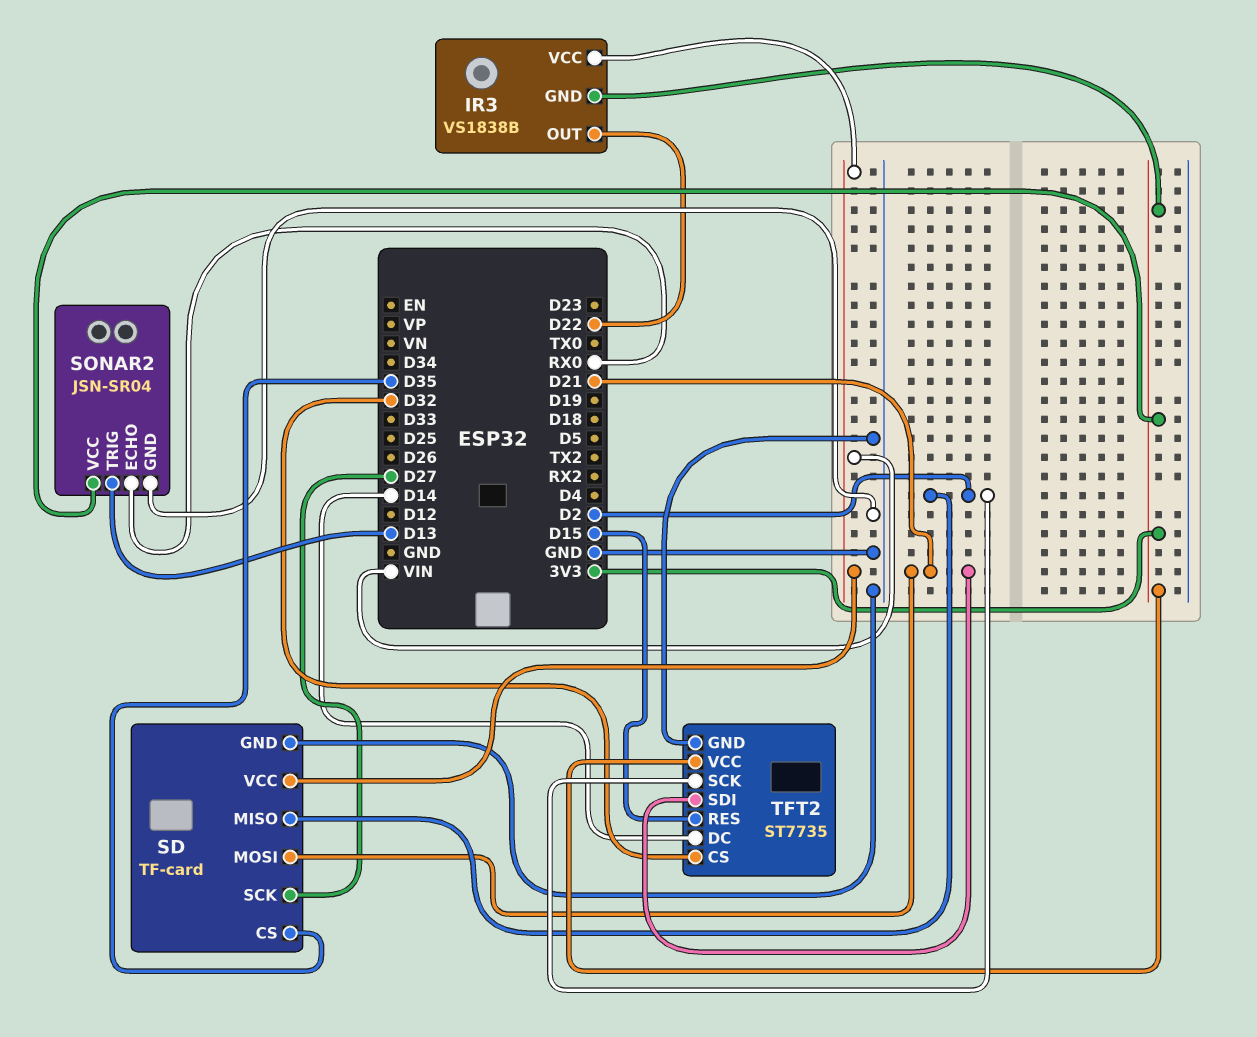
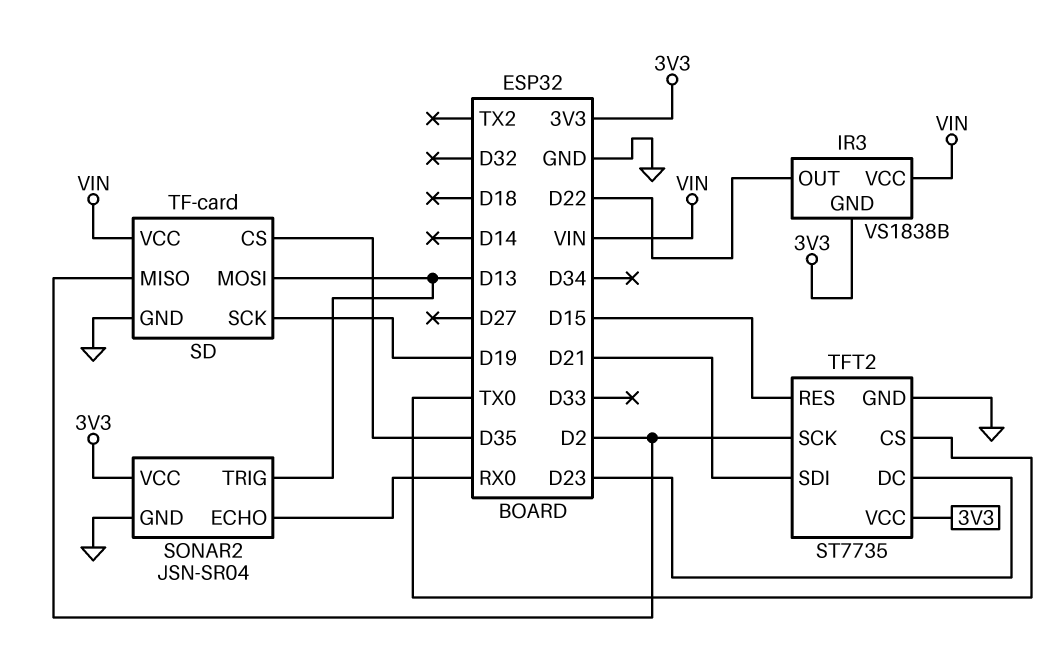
SD pin MOSI: D21 -> D13
SD pin SCK: D27 -> D19
TFT2 pin CS: D32 -> TX0
TFT2 pin DC: D14 -> D23

